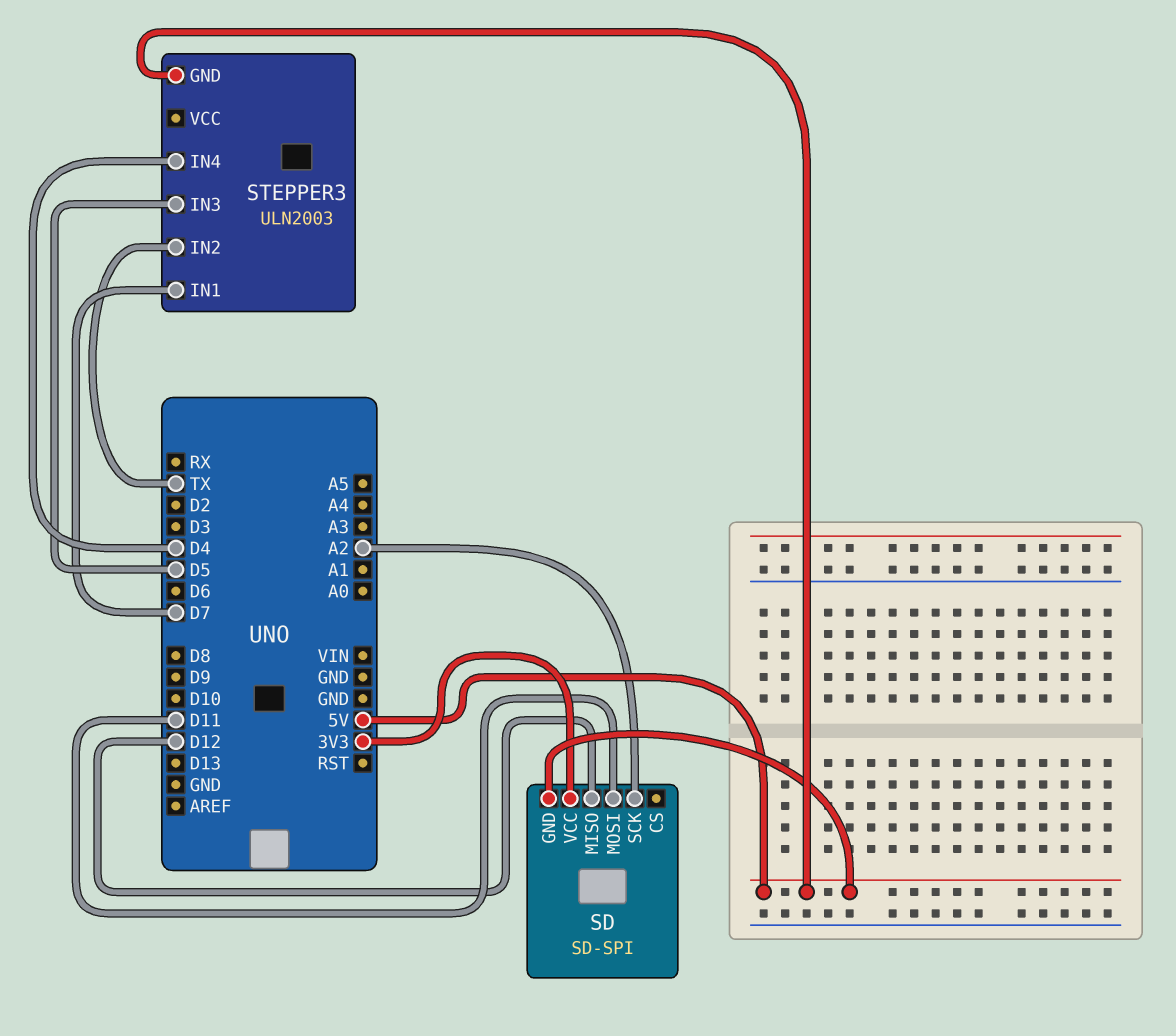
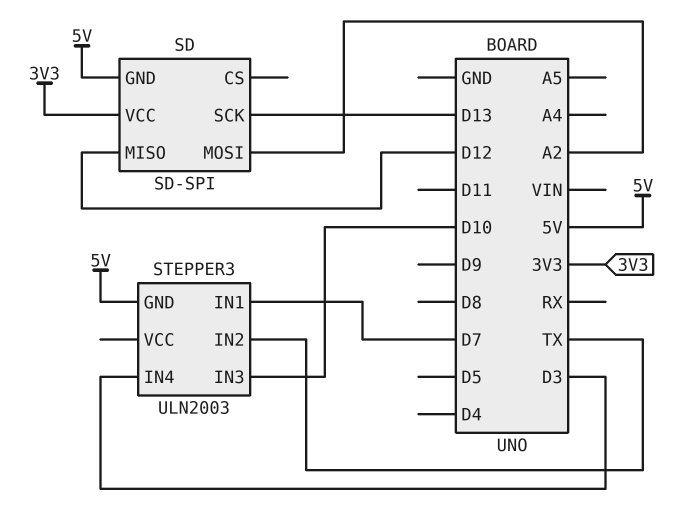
SD pin MOSI: D11 -> A2
SD pin SCK: A2 -> D13
STEPPER3 pin IN3: D5 -> D10
STEPPER3 pin IN4: D4 -> D3

